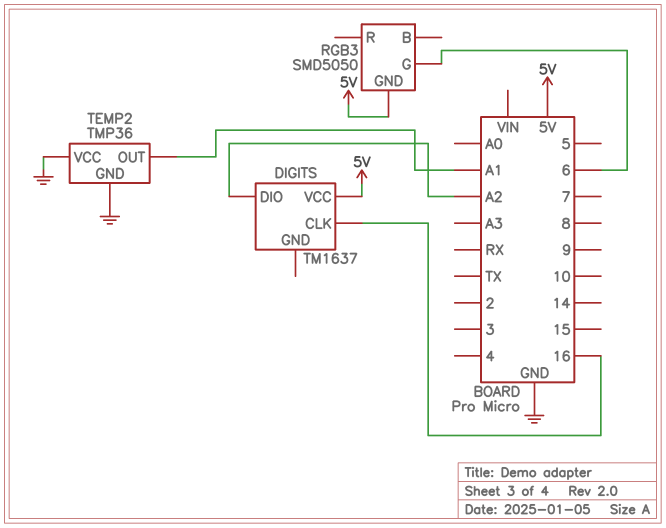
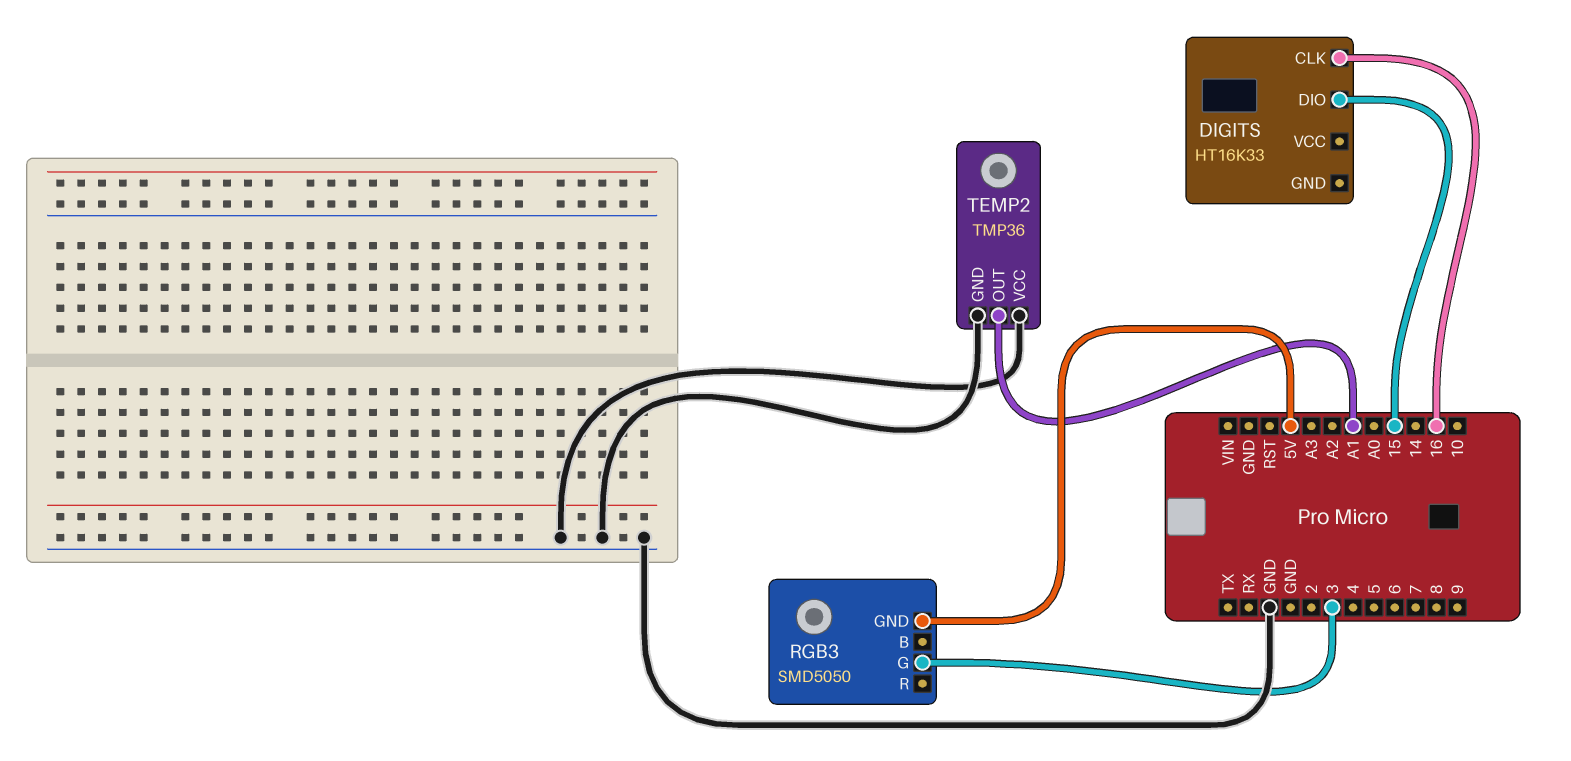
DIGITS: TM1637 -> HT16K33
DIGITS pin DIO: A2 -> 15
DIGITS pin VCC: 5V -> none
RGB3 pin G: 6 -> 3

